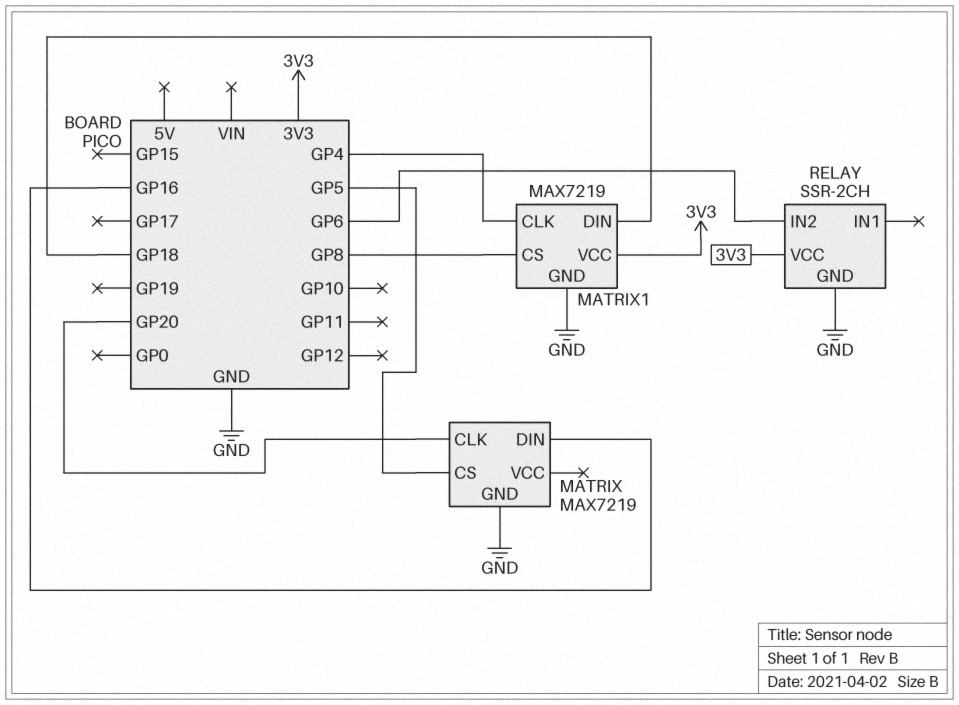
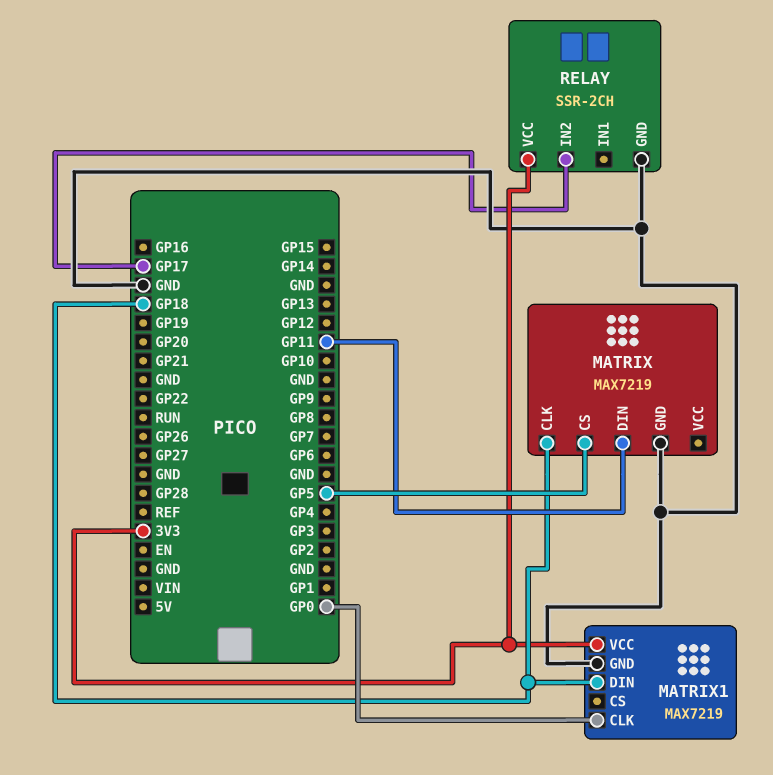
MATRIX pin CLK: GP20 -> GP18
MATRIX pin DIN: GP16 -> GP11
MATRIX1 pin CLK: GP4 -> GP0
MATRIX1 pin CS: GP8 -> none
RELAY pin IN2: GP6 -> GP17

